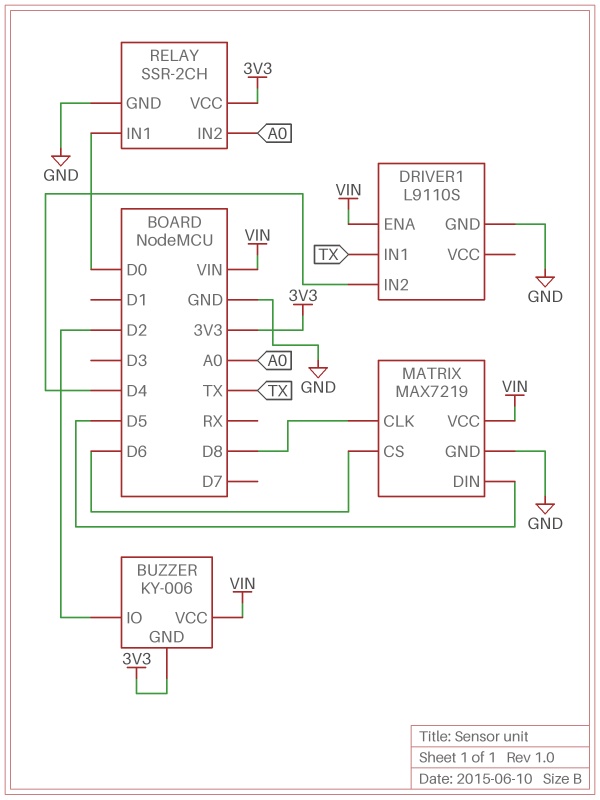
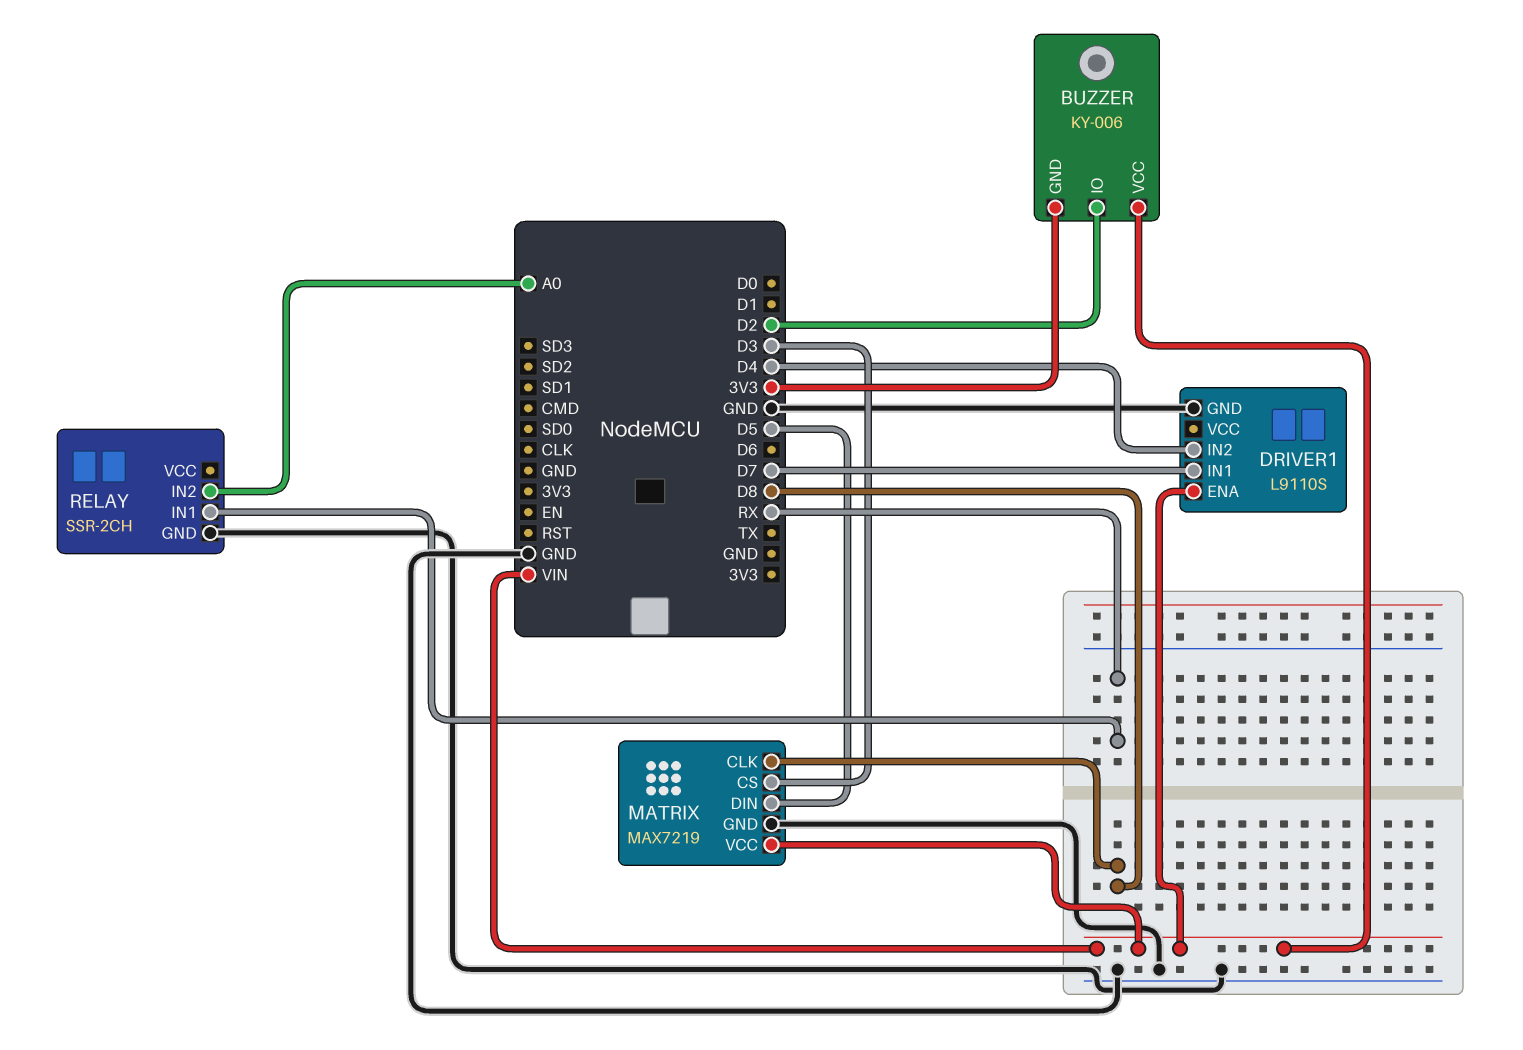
DRIVER1 pin IN1: TX -> D7
MATRIX pin CS: D6 -> D3
RELAY pin IN1: D0 -> RX
RELAY pin VCC: 3V3 -> none

